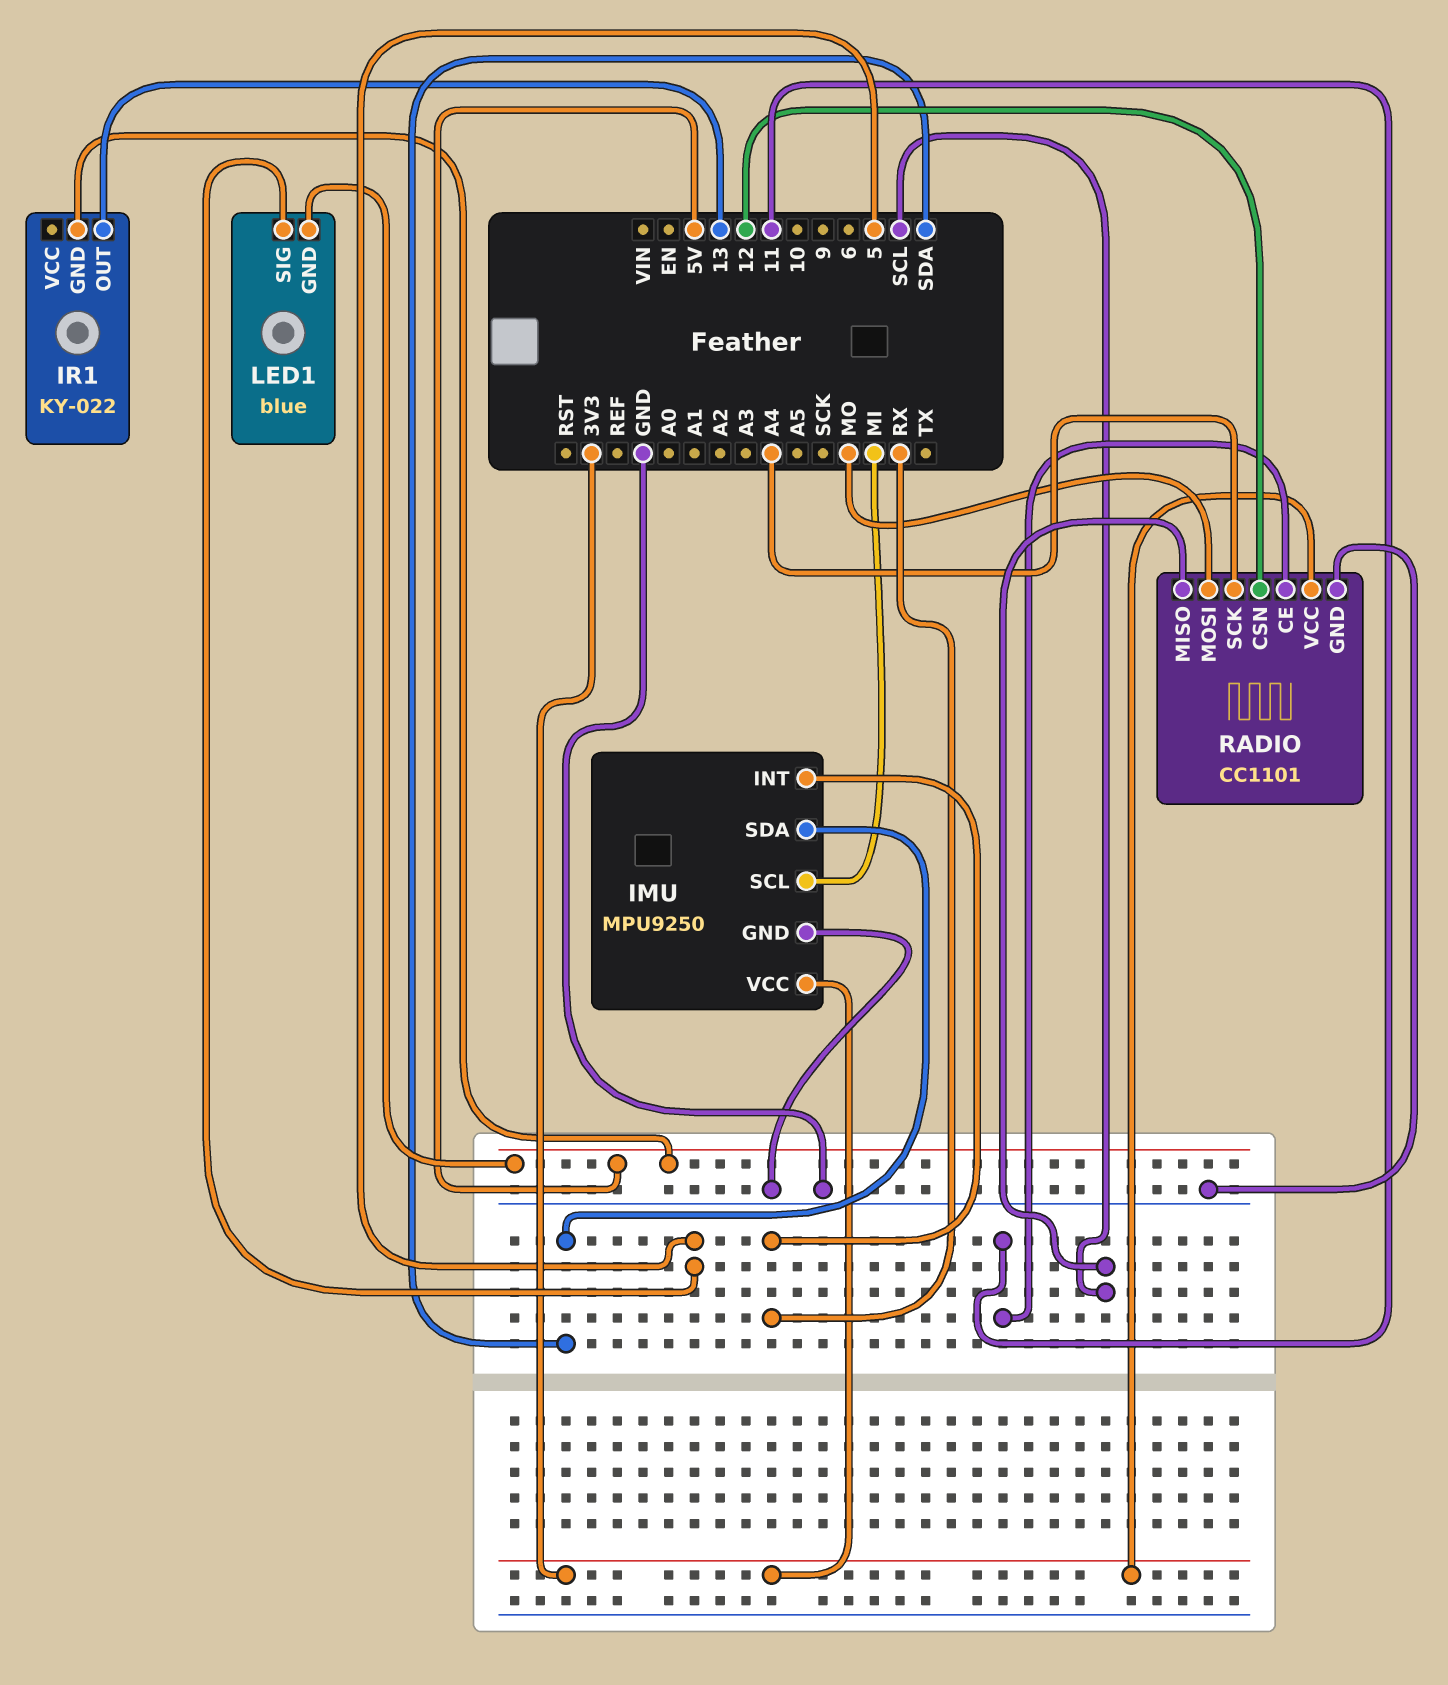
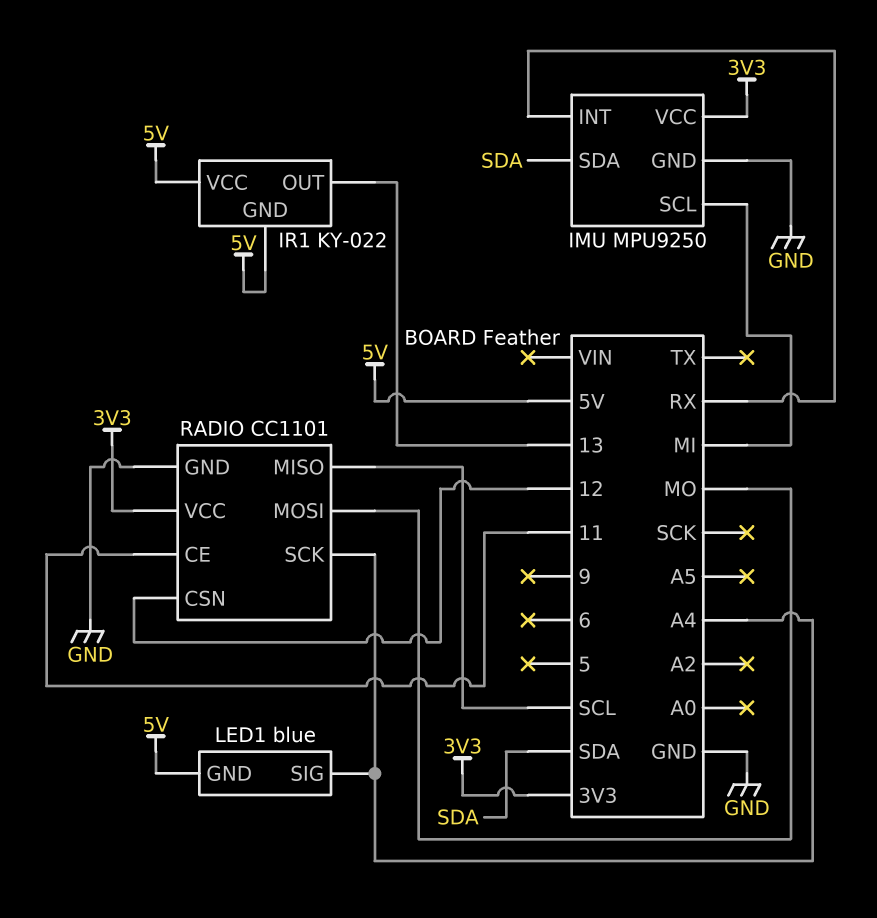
IR1 pin VCC: none -> 5V
LED1 pin SIG: 5 -> A4

